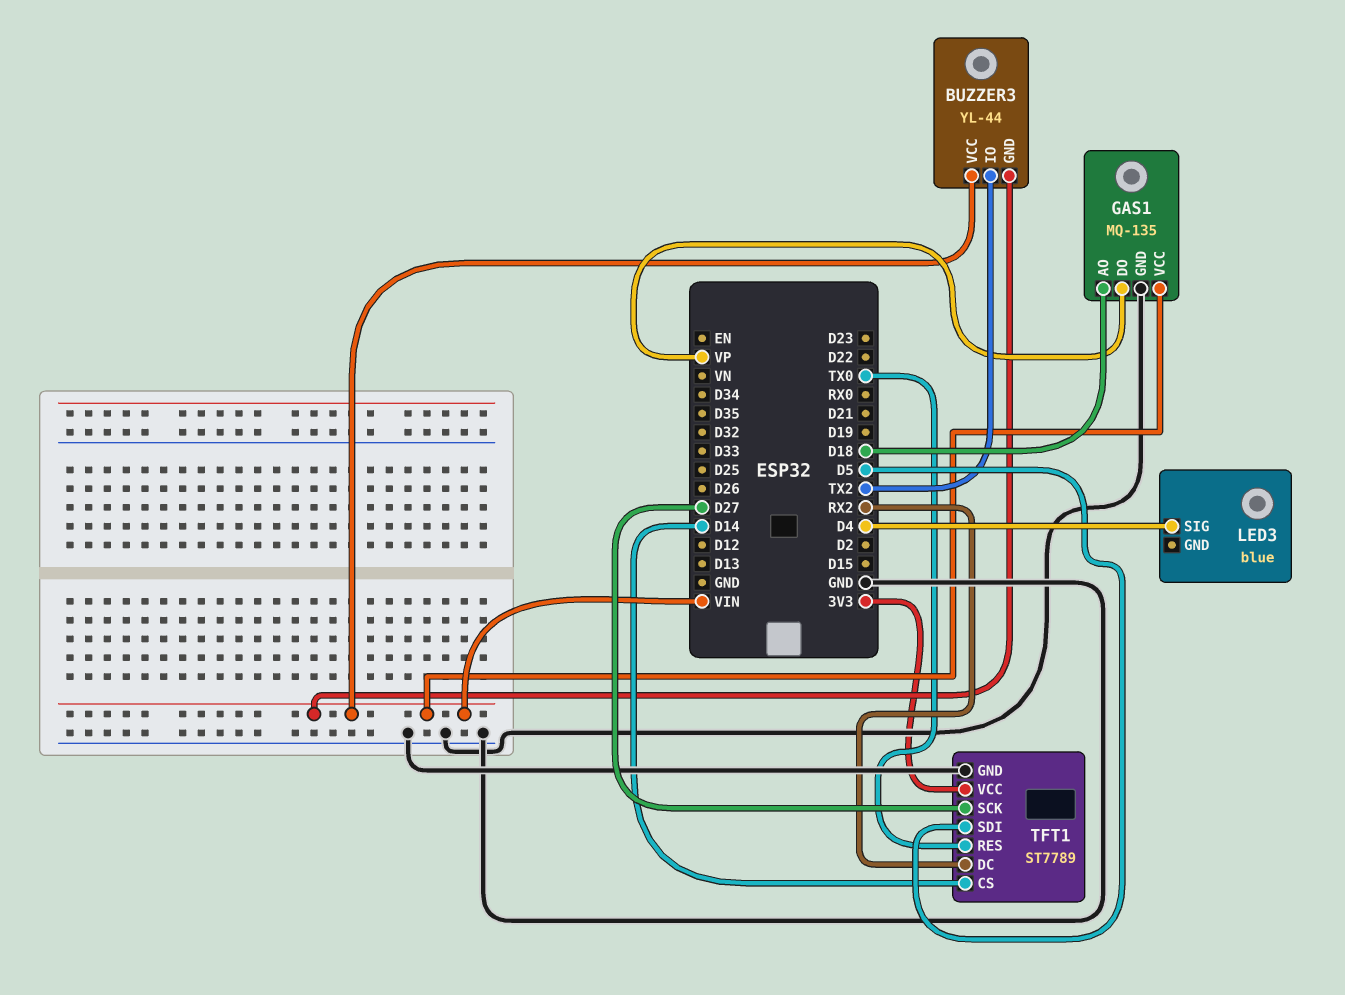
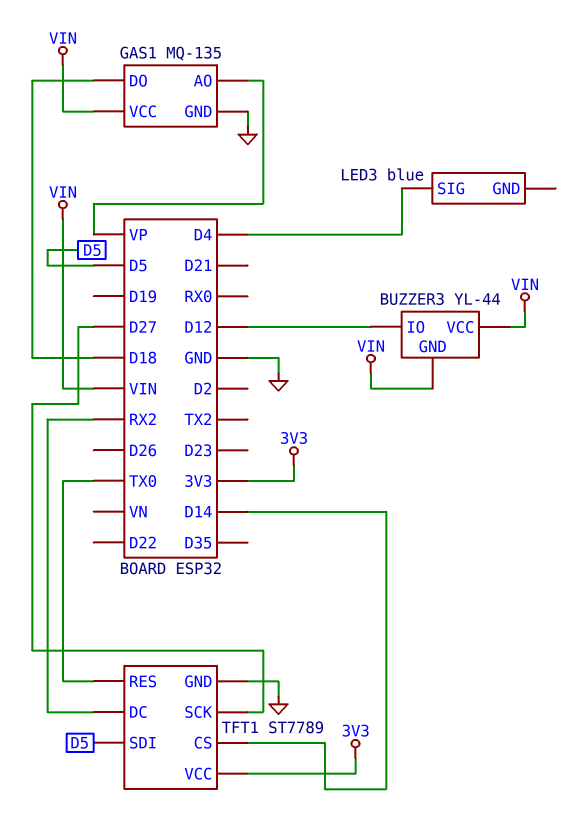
BUZZER3 pin IO: TX2 -> D12
GAS1 pin AO: D18 -> VP
GAS1 pin DO: VP -> D18

